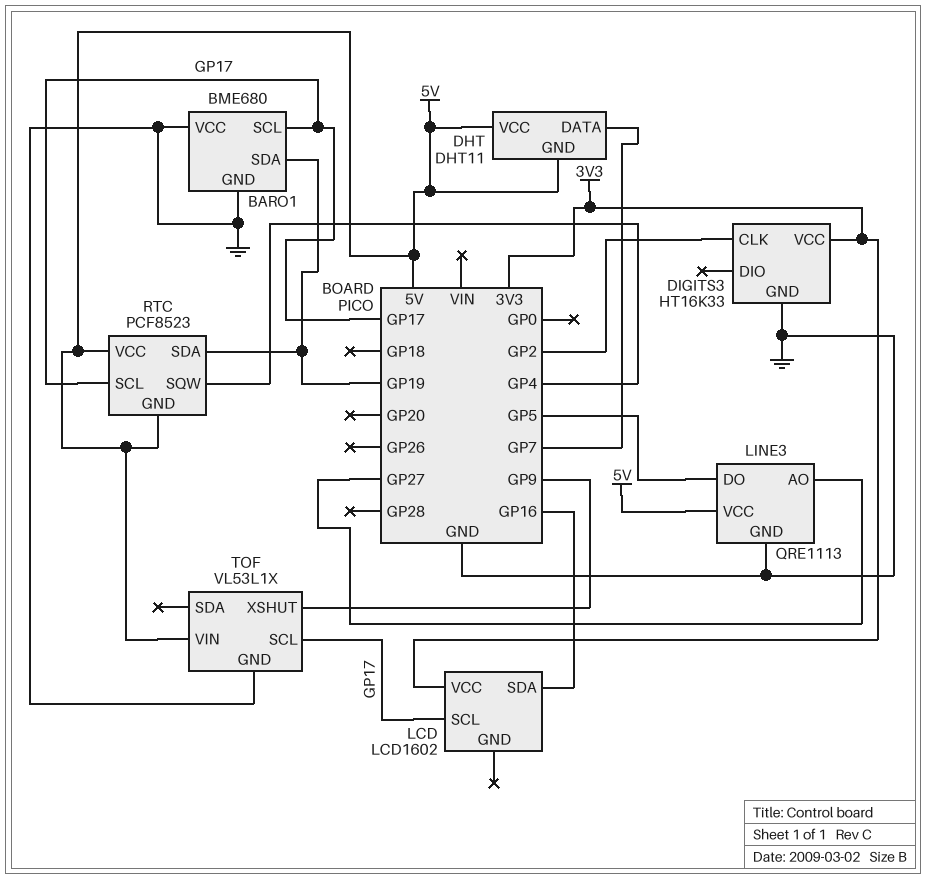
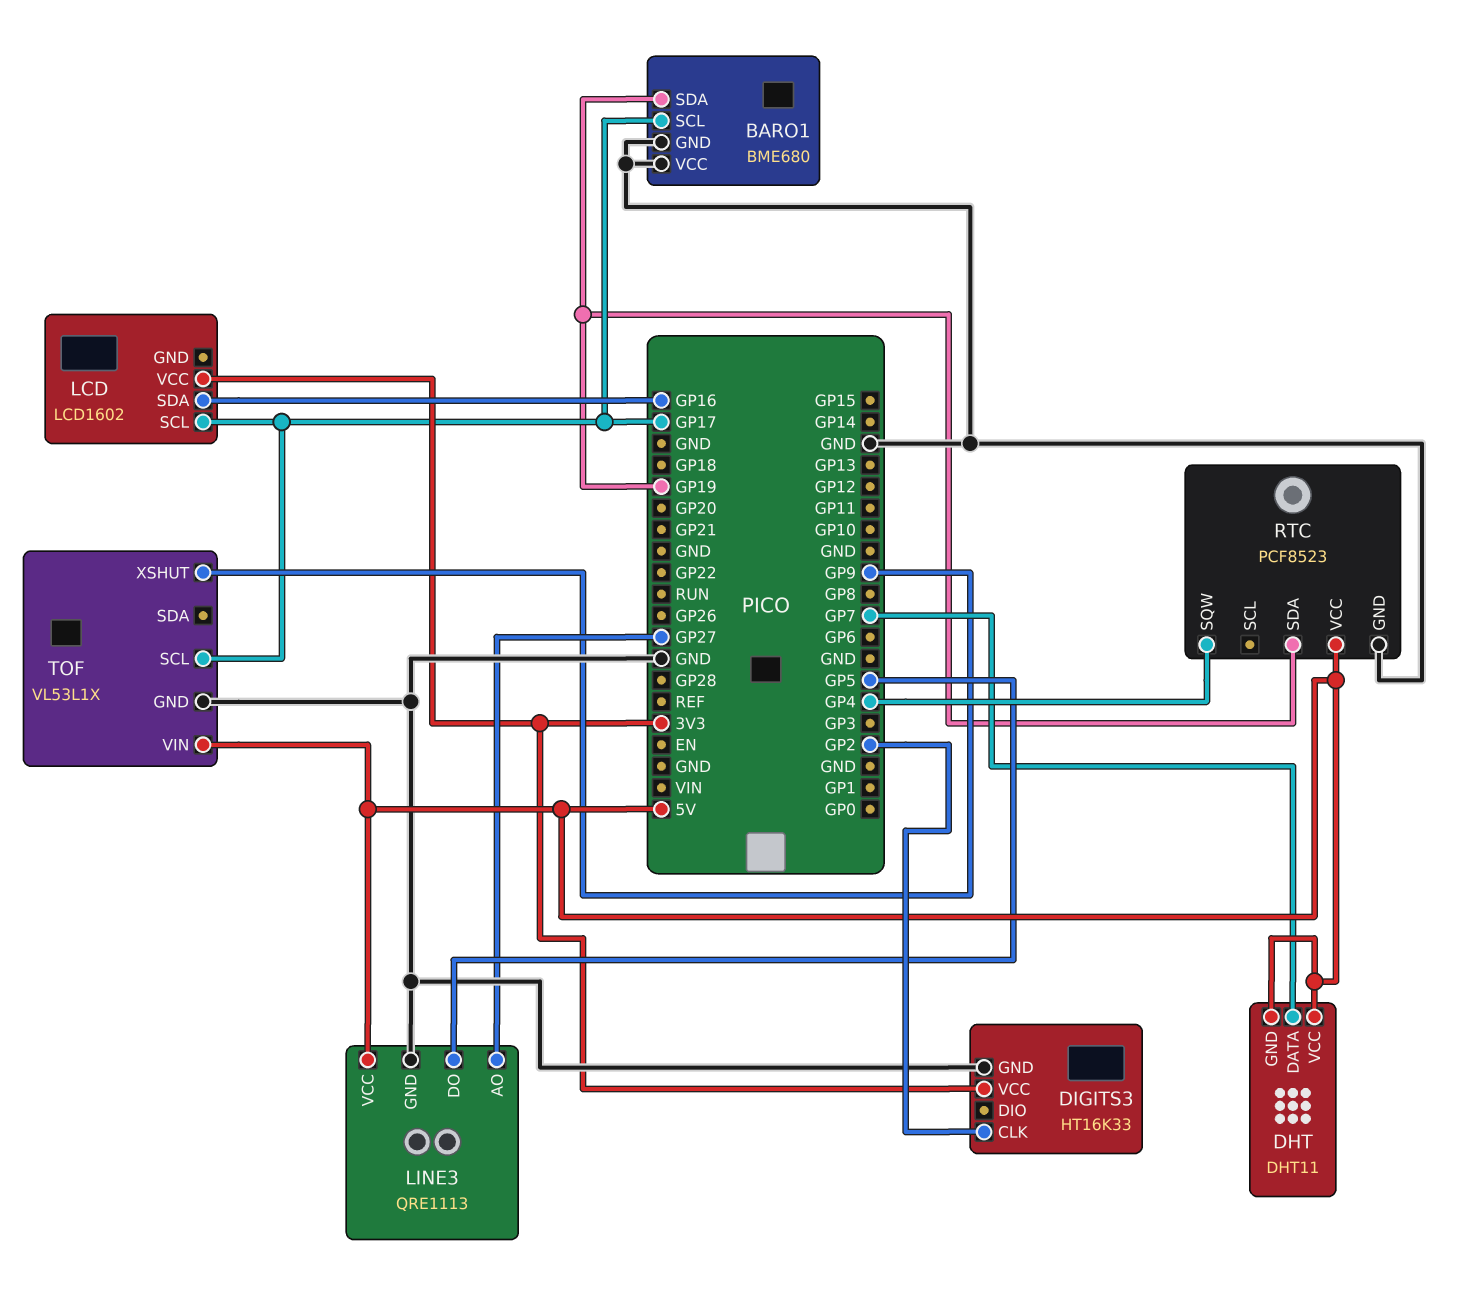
RTC pin GND: 5V -> GND
RTC pin SCL: GP17 -> none

